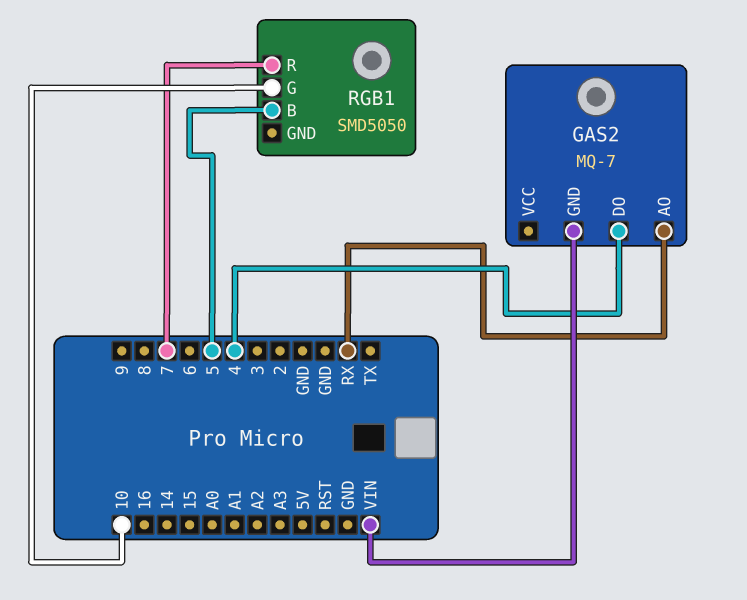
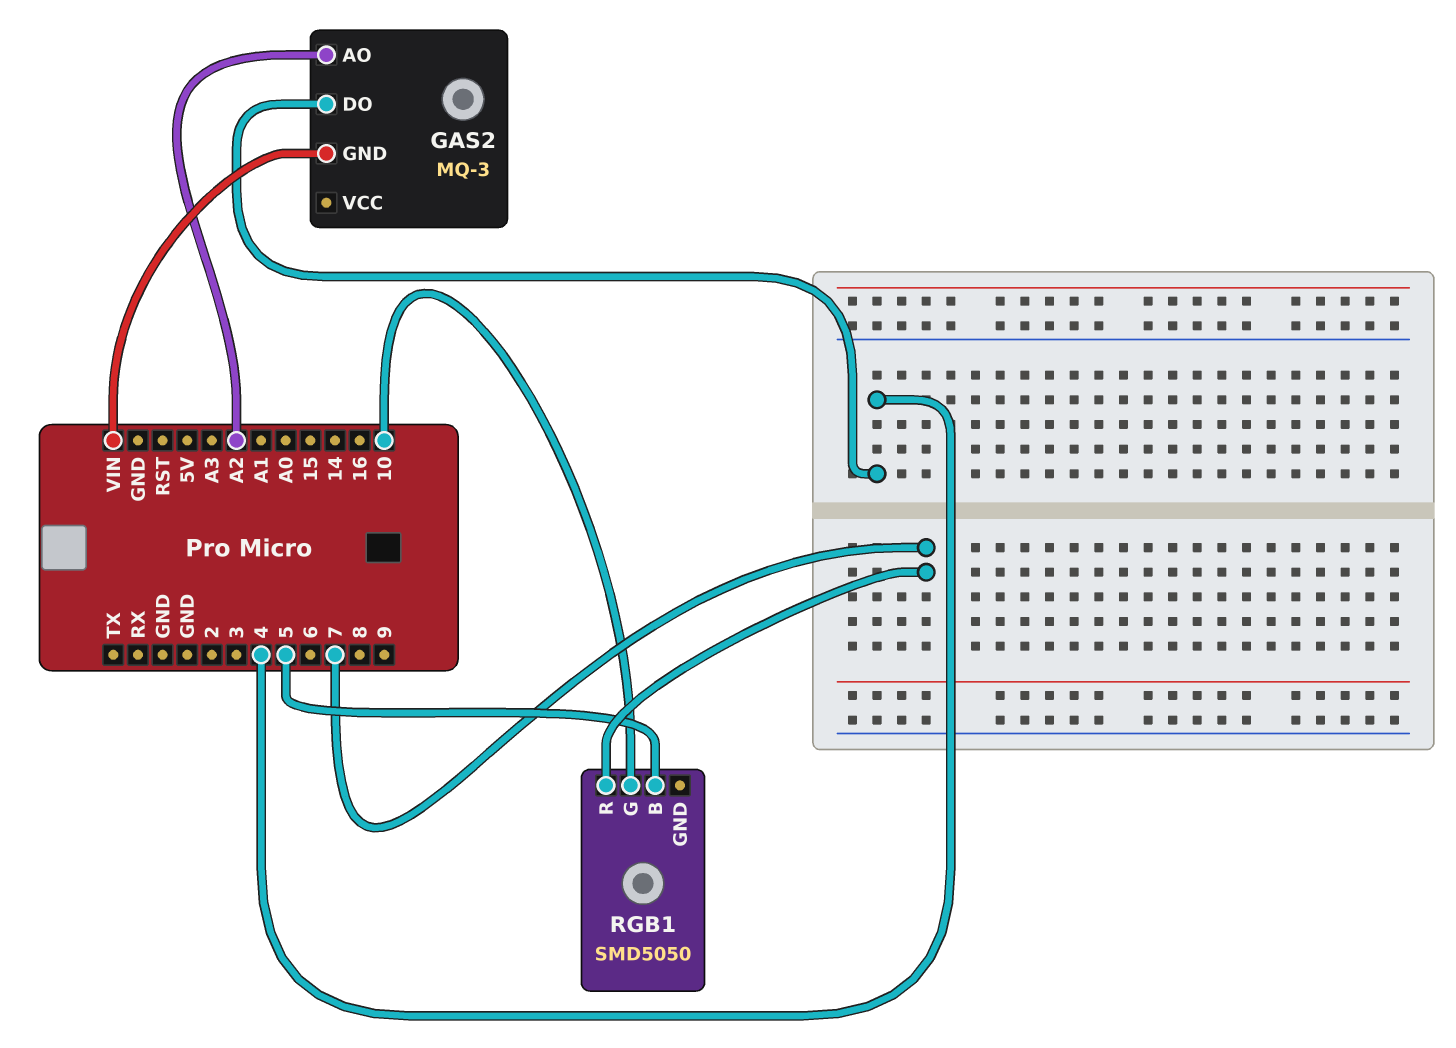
GAS2: MQ-7 -> MQ-3
GAS2 pin AO: RX -> A2

